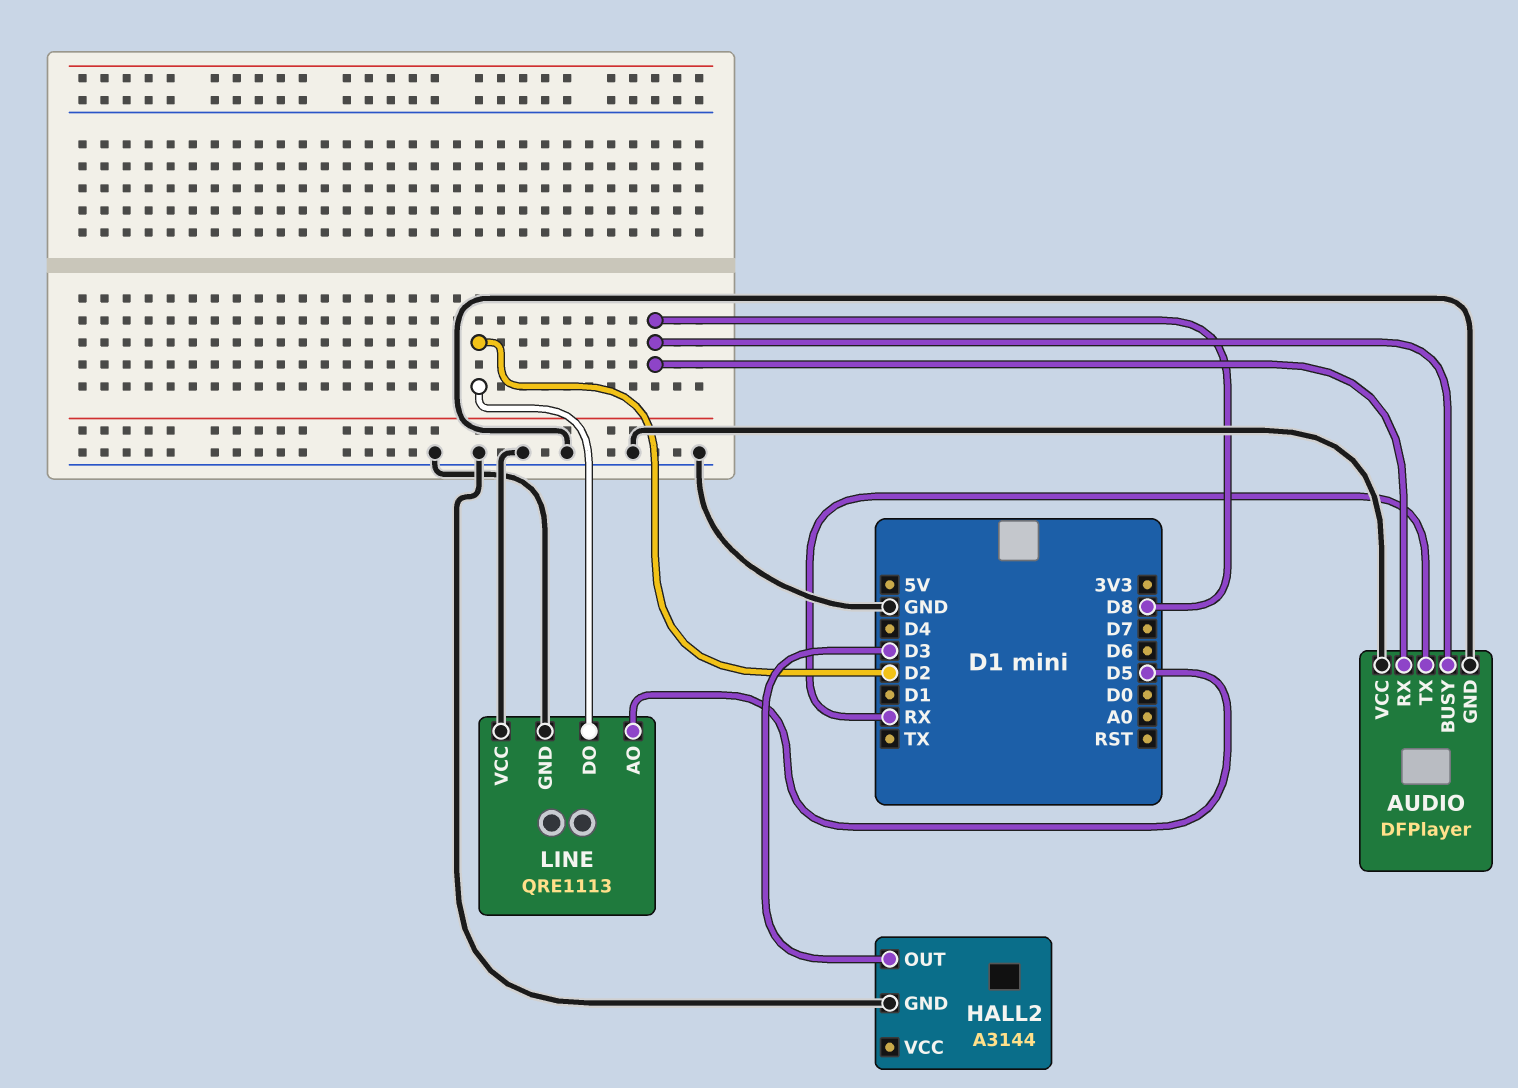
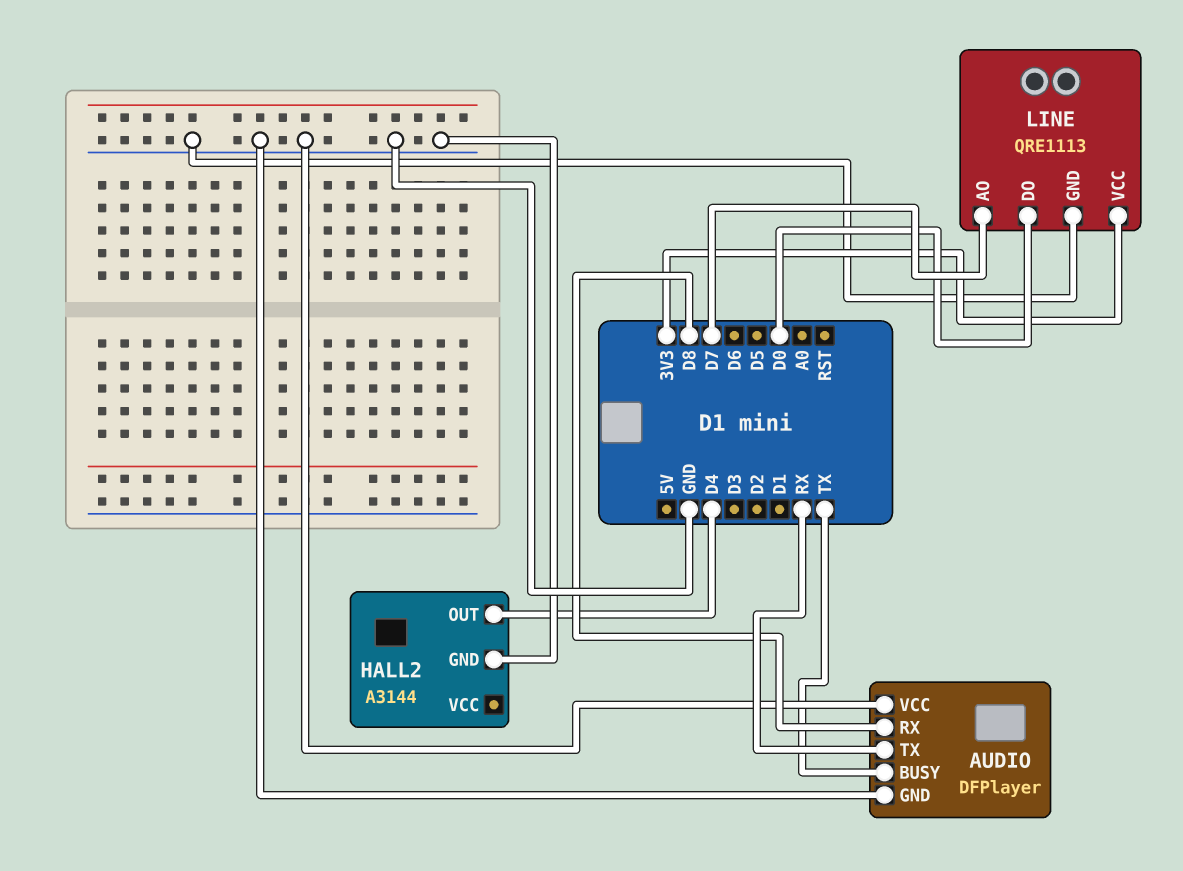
AUDIO pin BUSY: D8 -> TX
HALL2 pin OUT: D3 -> D4
LINE pin AO: D5 -> D7
LINE pin DO: D2 -> D0
LINE pin VCC: GND -> 3V3

